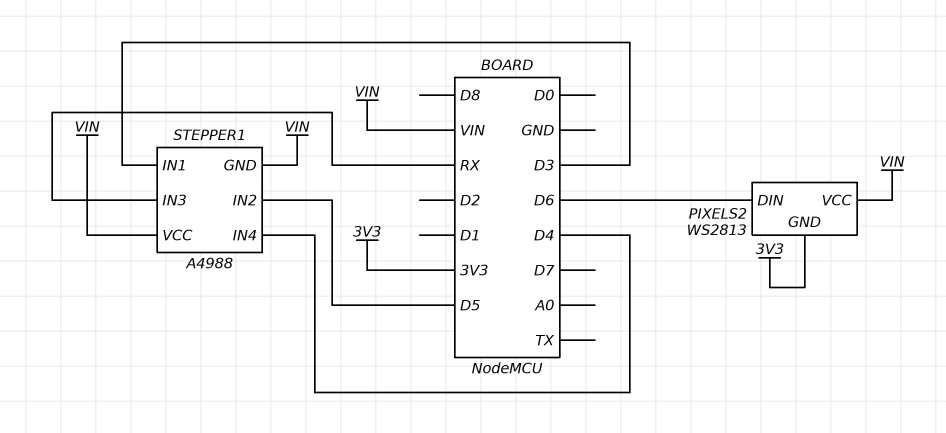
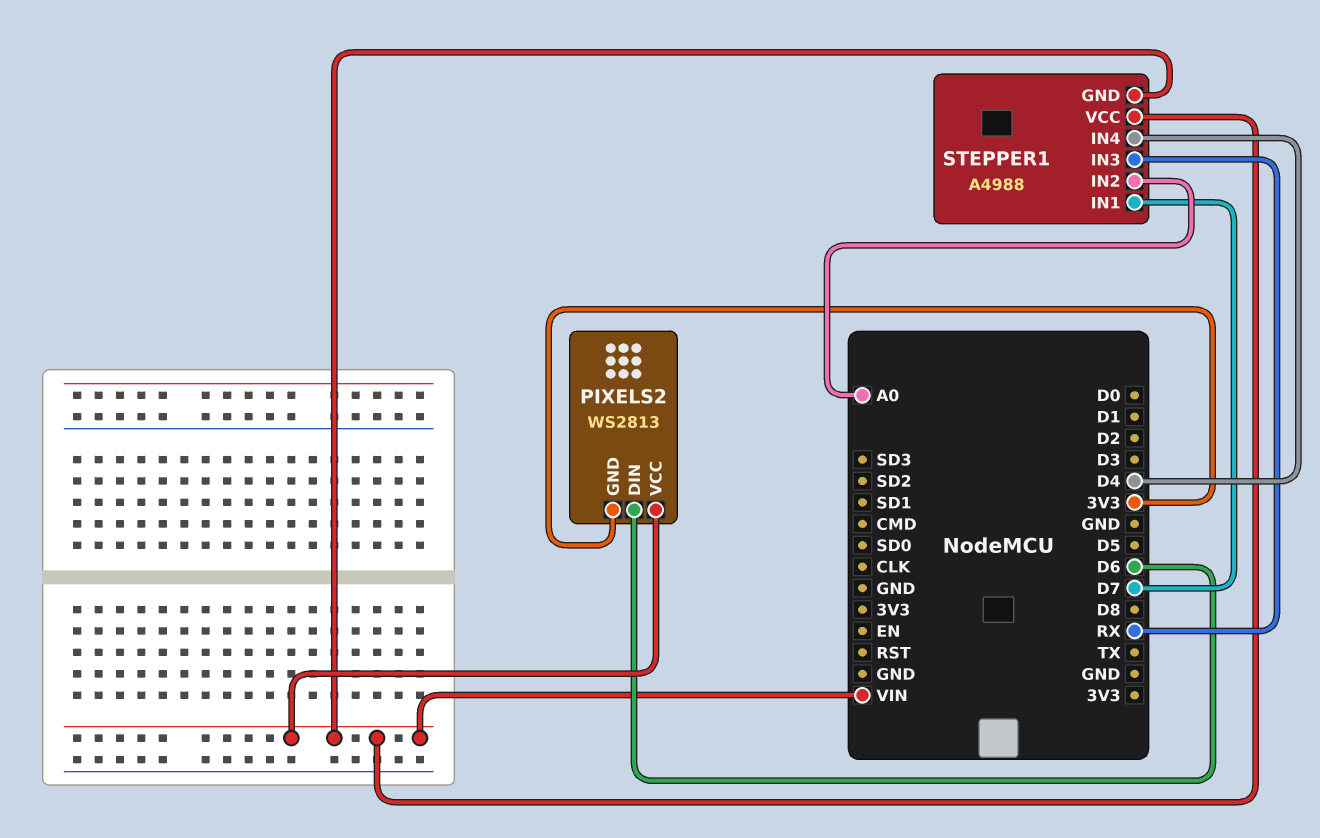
STEPPER1 pin IN1: D3 -> D7
STEPPER1 pin IN2: D5 -> A0

